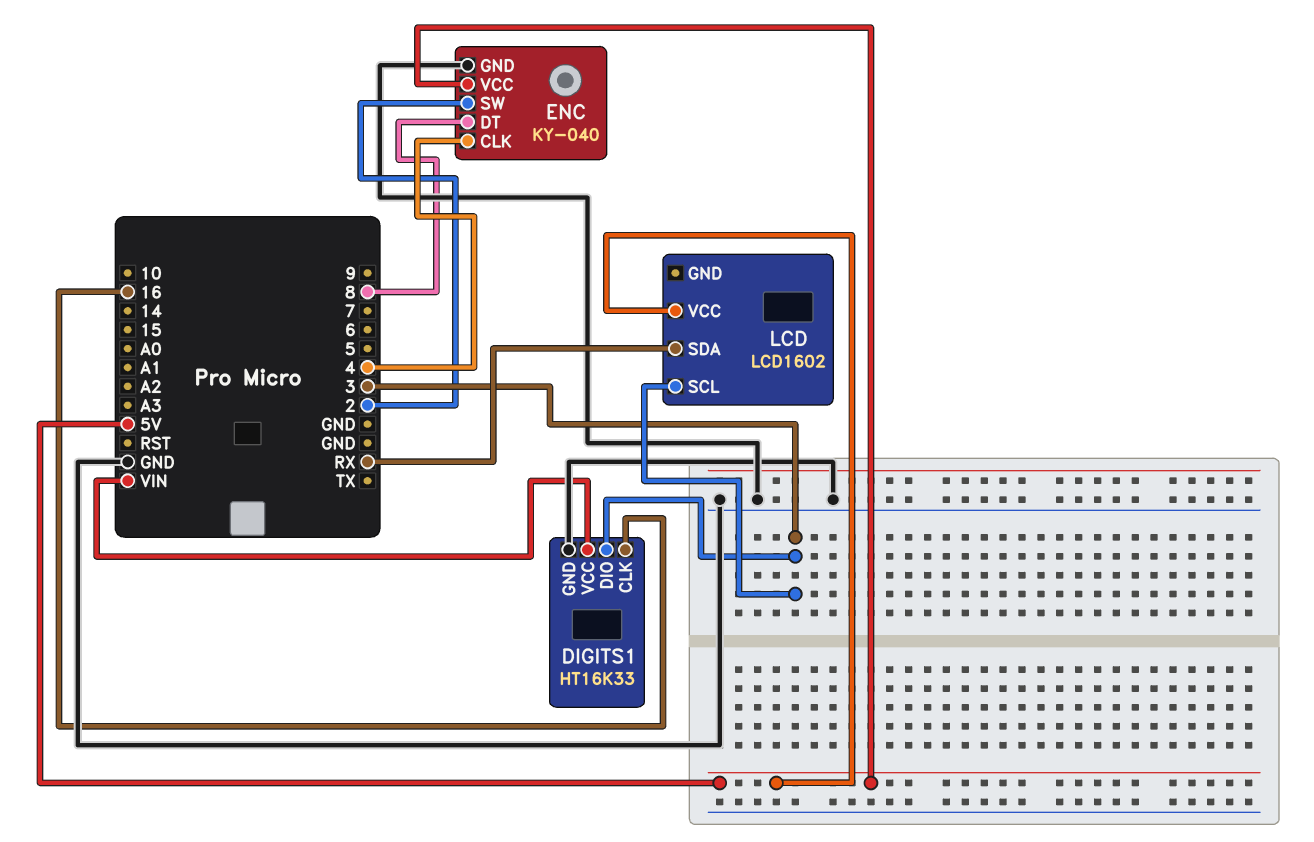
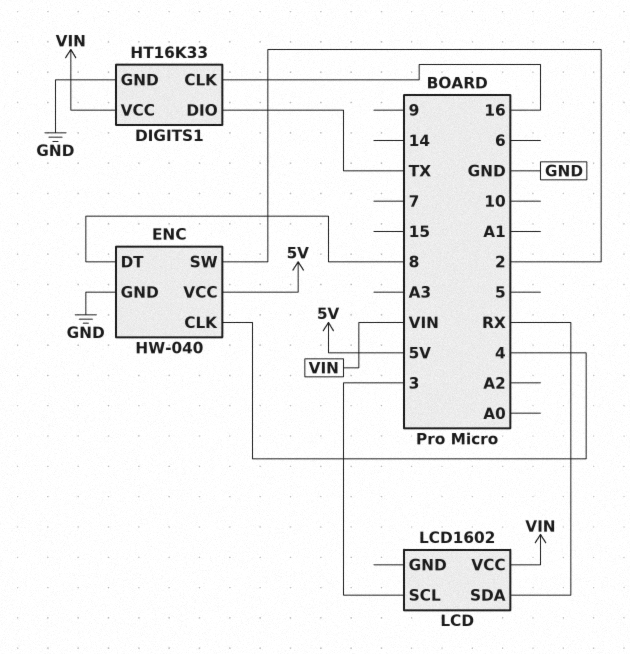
DIGITS1 pin DIO: 3 -> TX
ENC: KY-040 -> HW-040
LCD pin VCC: 5V -> VIN

